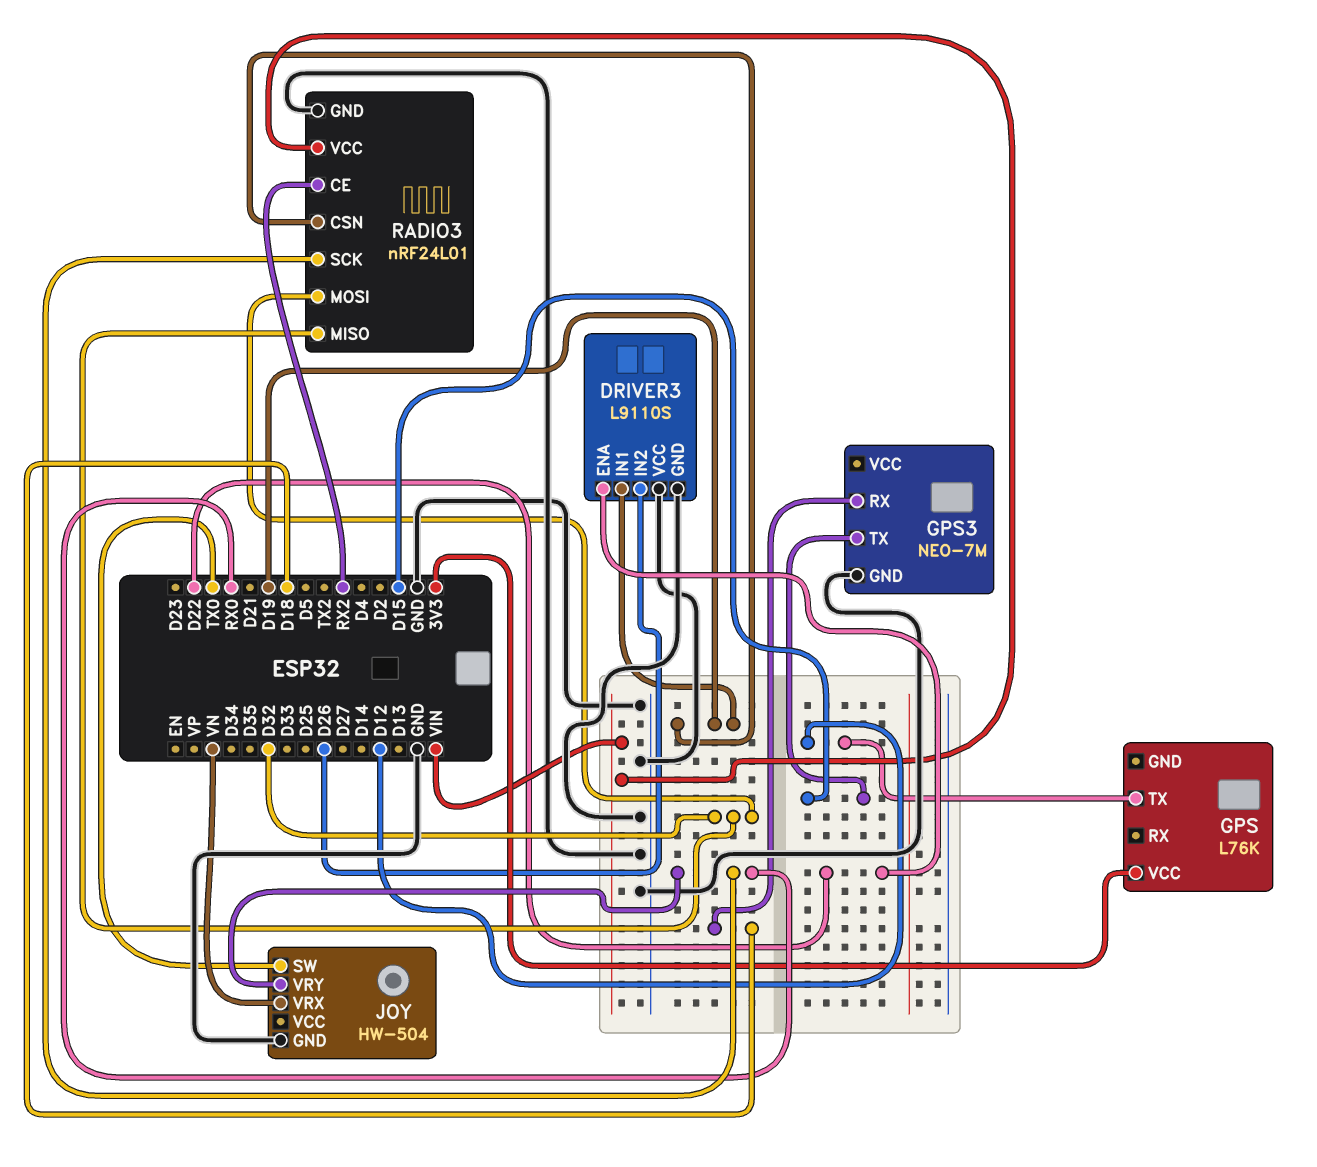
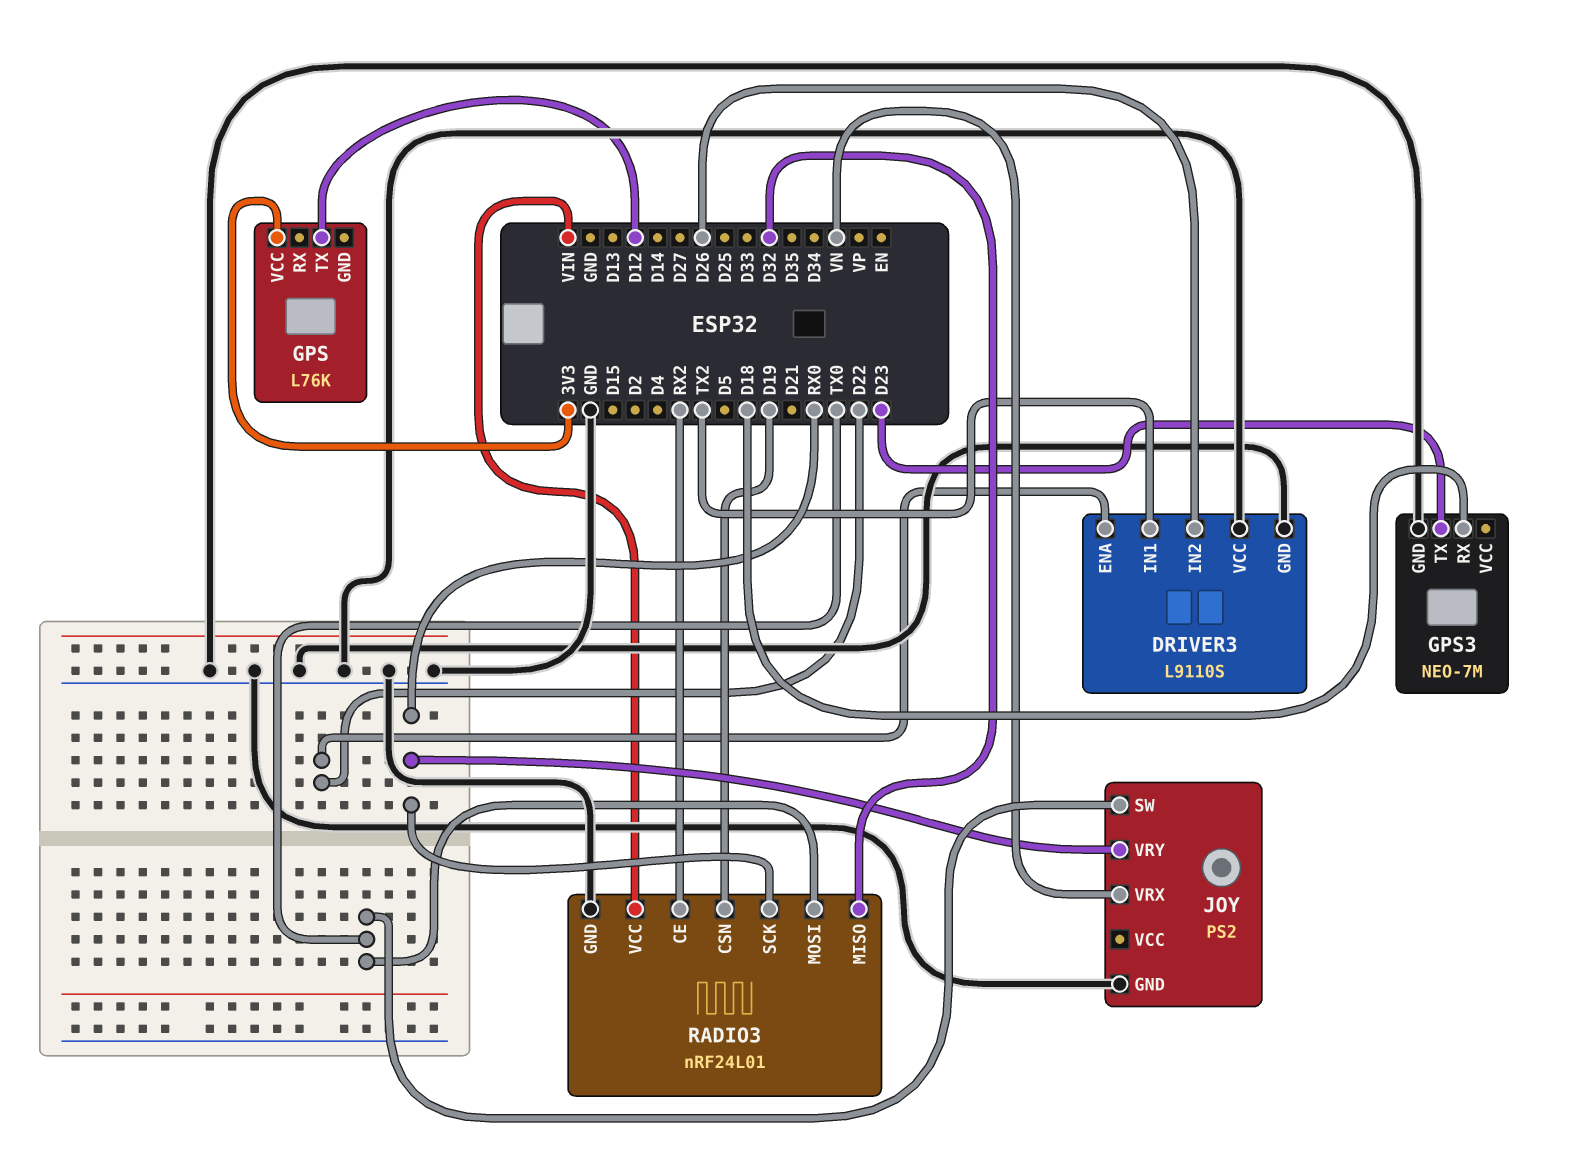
DRIVER3 pin IN1: D19 -> TX2
GPS3 pin TX: D15 -> D23
JOY: HW-504 -> PS2
RADIO3 pin MOSI: D32 -> TX0

